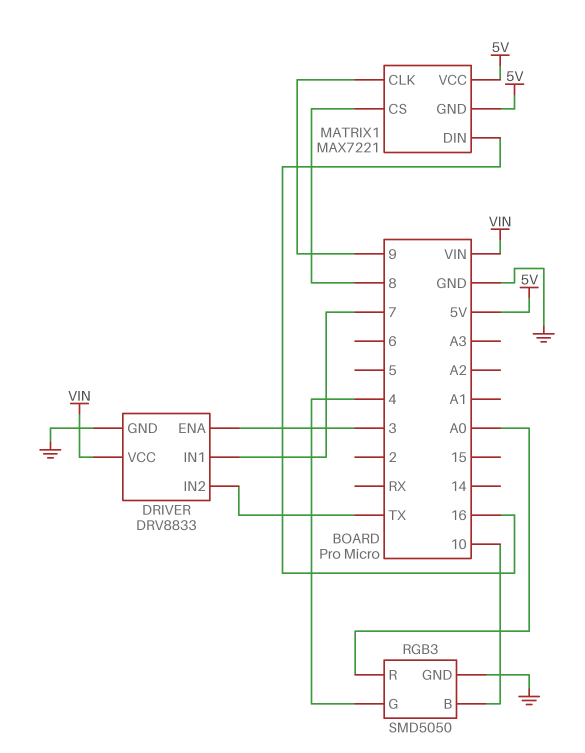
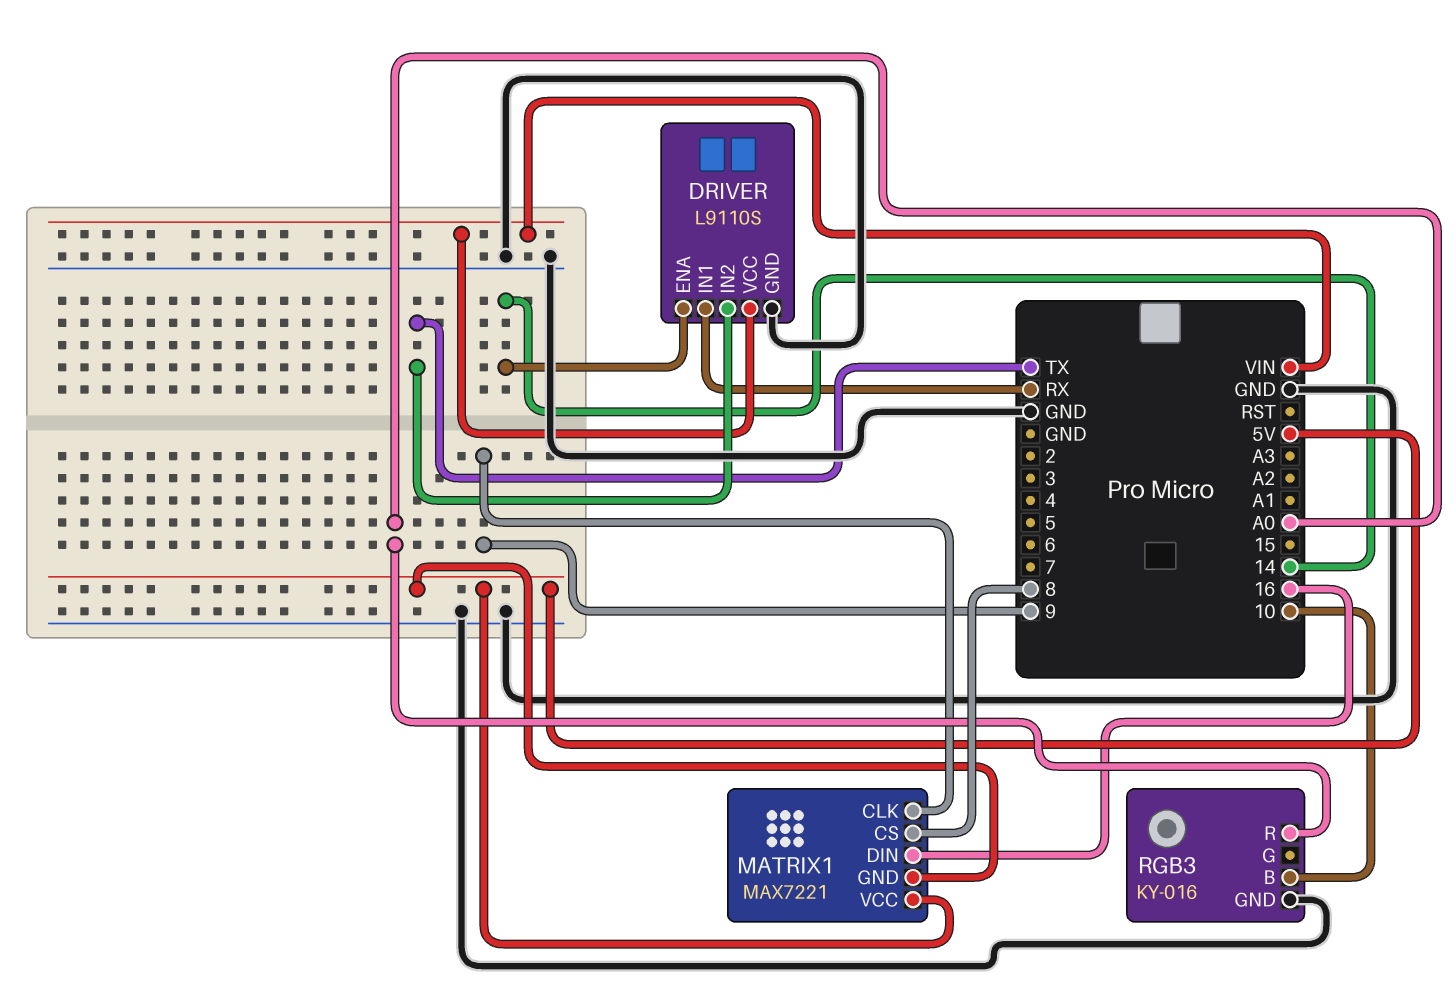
DRIVER: DRV8833 -> L9110S
DRIVER pin ENA: 3 -> 14
DRIVER pin IN1: 7 -> RX
RGB3: SMD5050 -> KY-016
RGB3 pin G: 4 -> none

